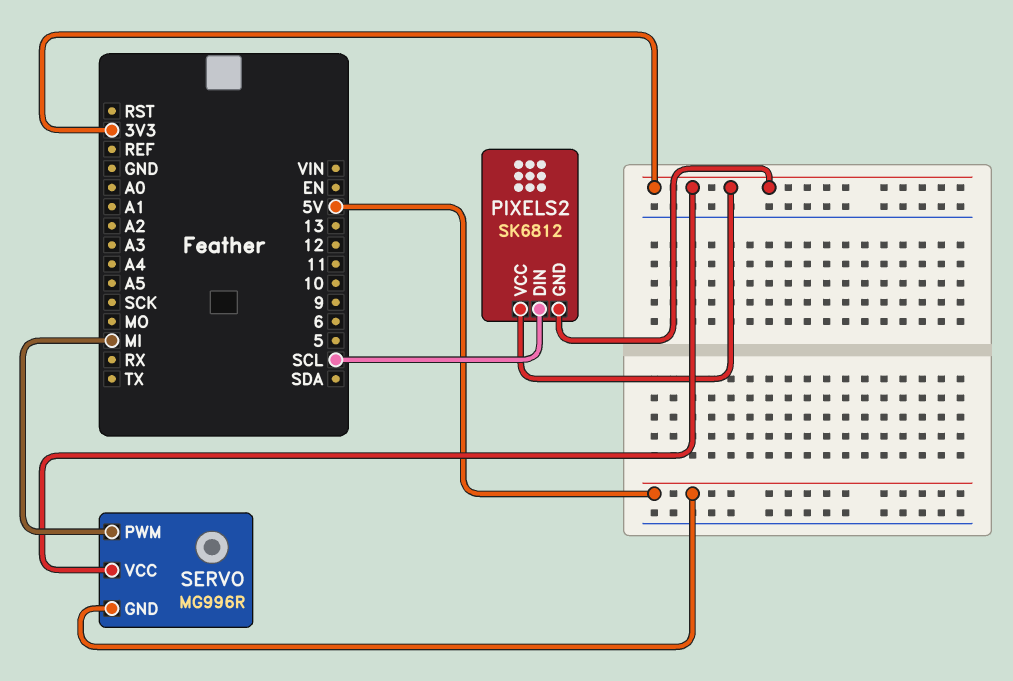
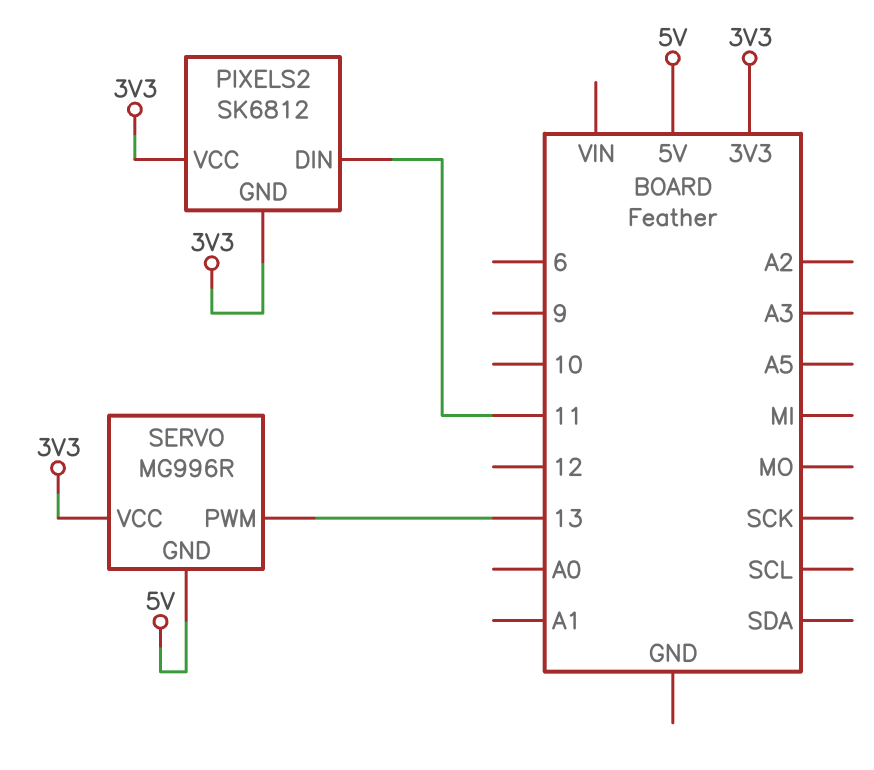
PIXELS2 pin DIN: SCL -> 11
SERVO pin PWM: MI -> 13

